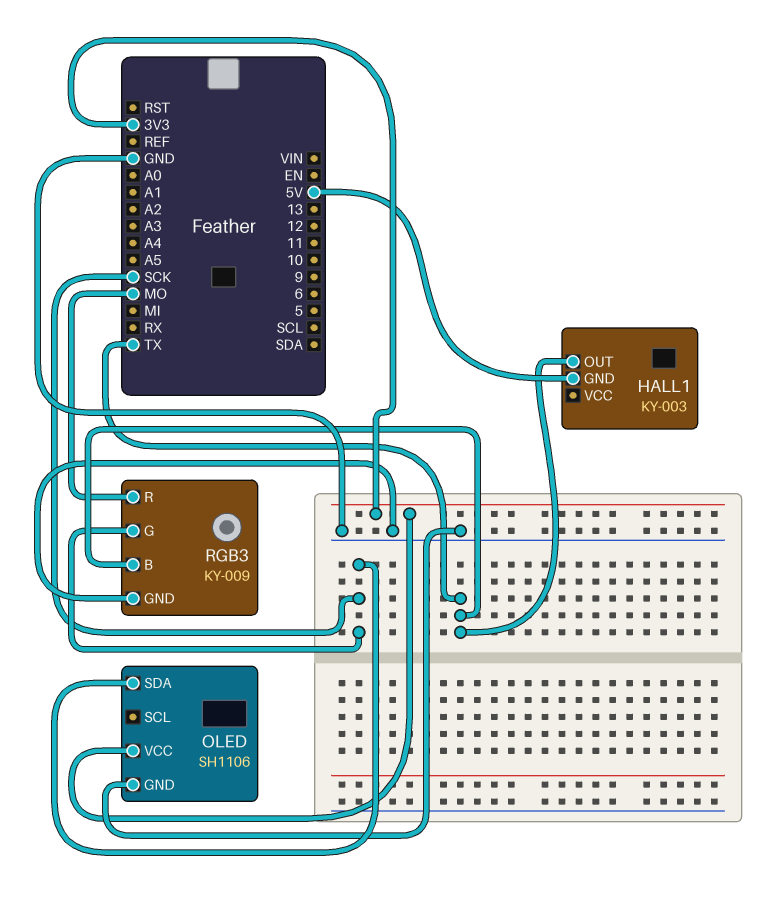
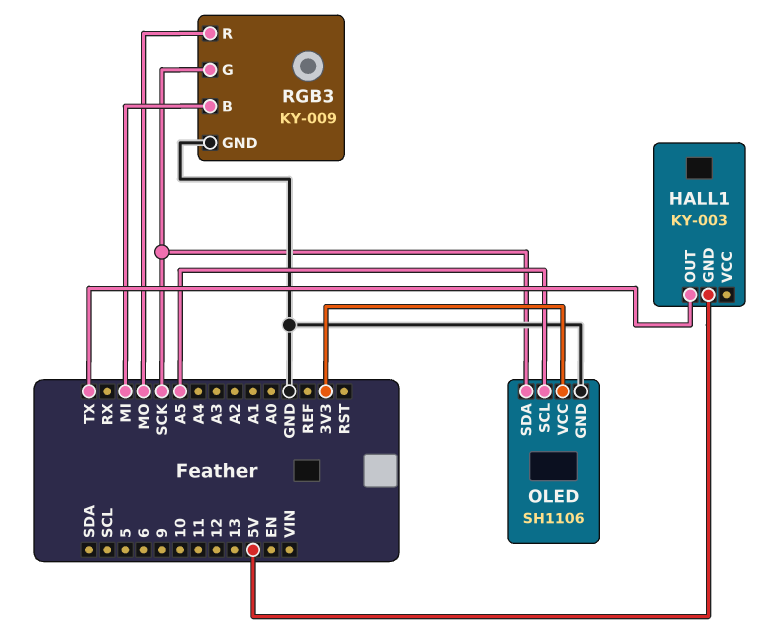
OLED pin SCL: none -> A5
RGB3 pin B: TX -> MI

